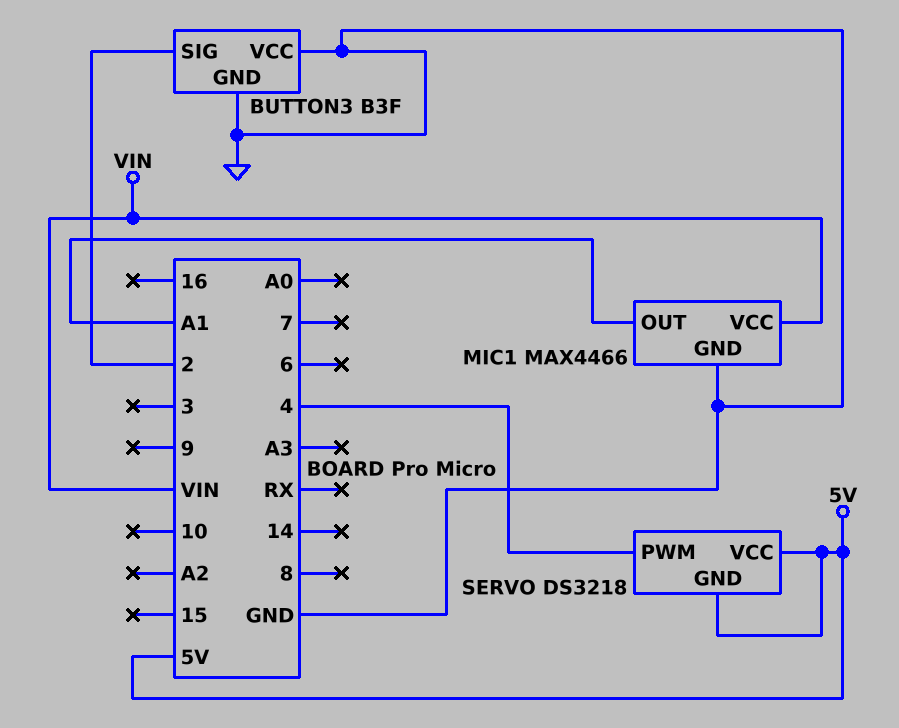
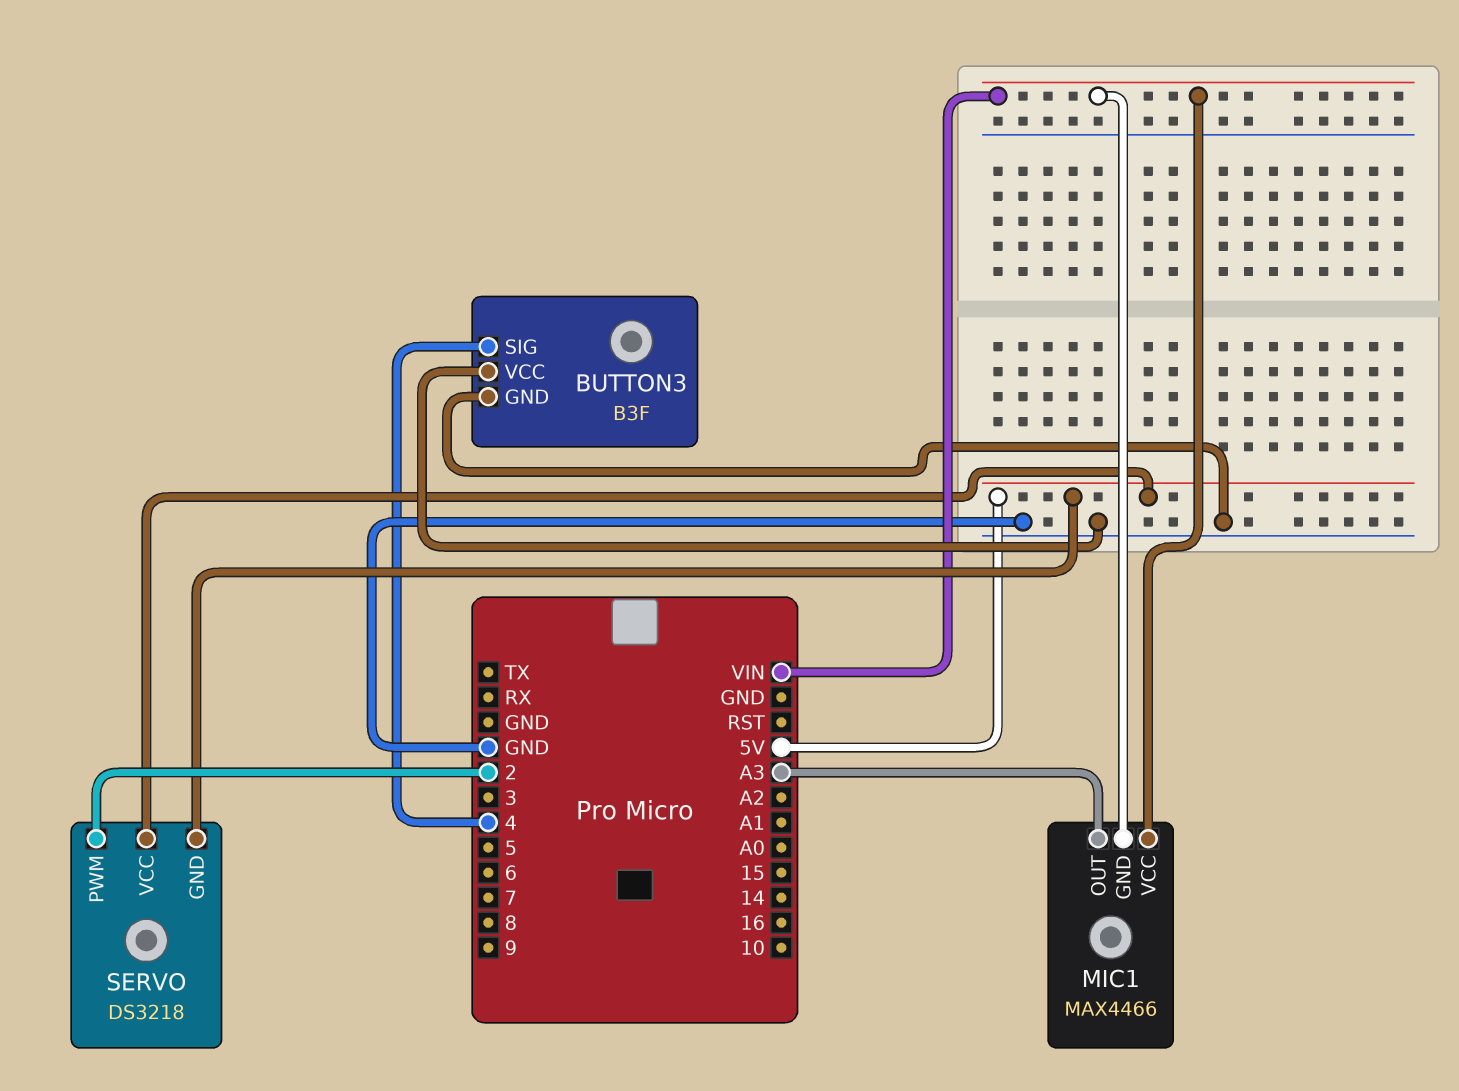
BUTTON3 pin SIG: 2 -> 4
MIC1 pin GND: GND -> VIN
MIC1 pin OUT: A1 -> A3
SERVO pin PWM: 4 -> 2

